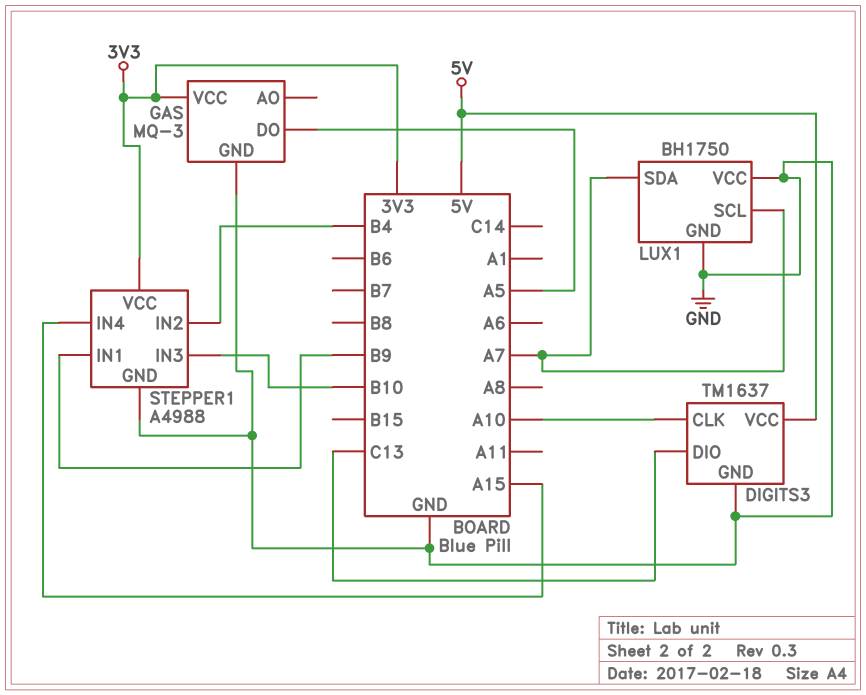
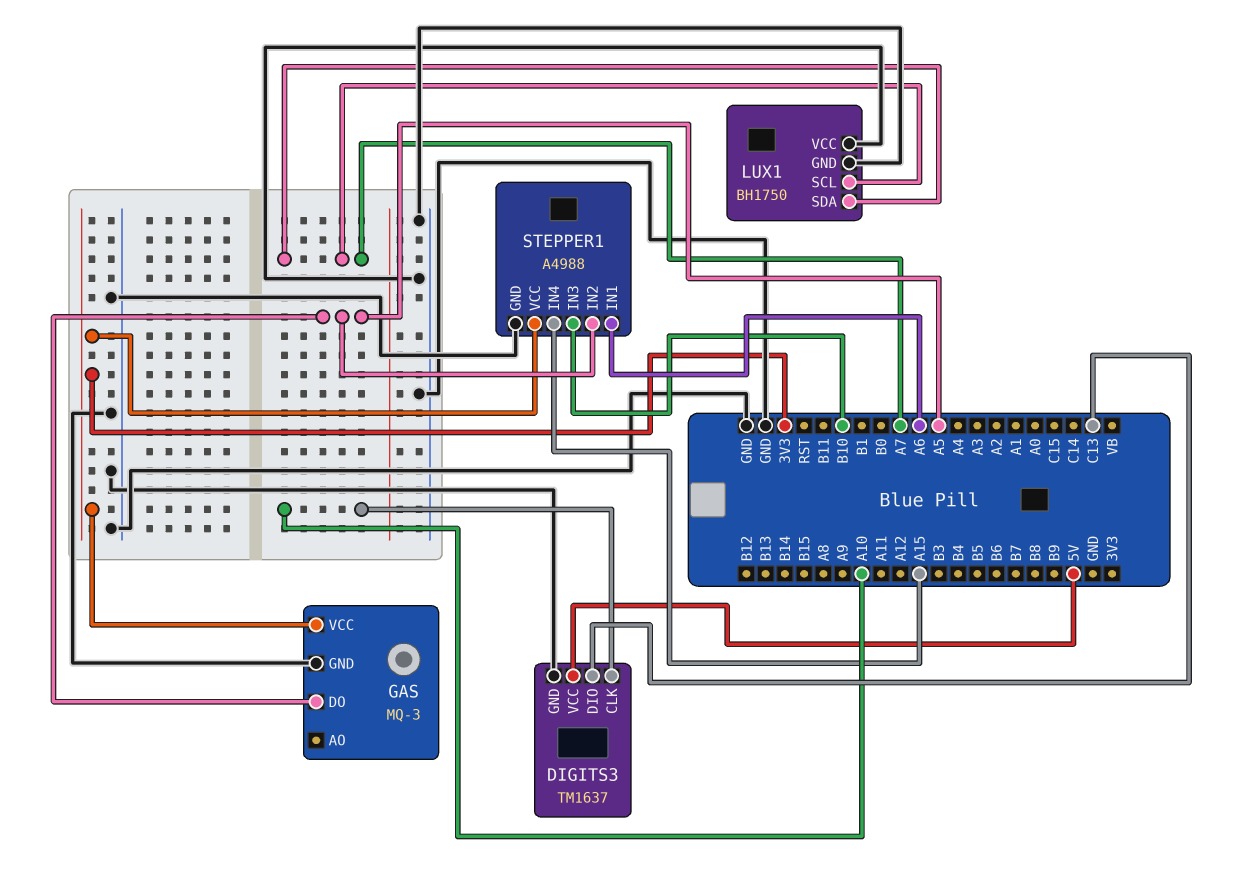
STEPPER1 pin IN1: B9 -> A6
STEPPER1 pin IN2: B4 -> A5

